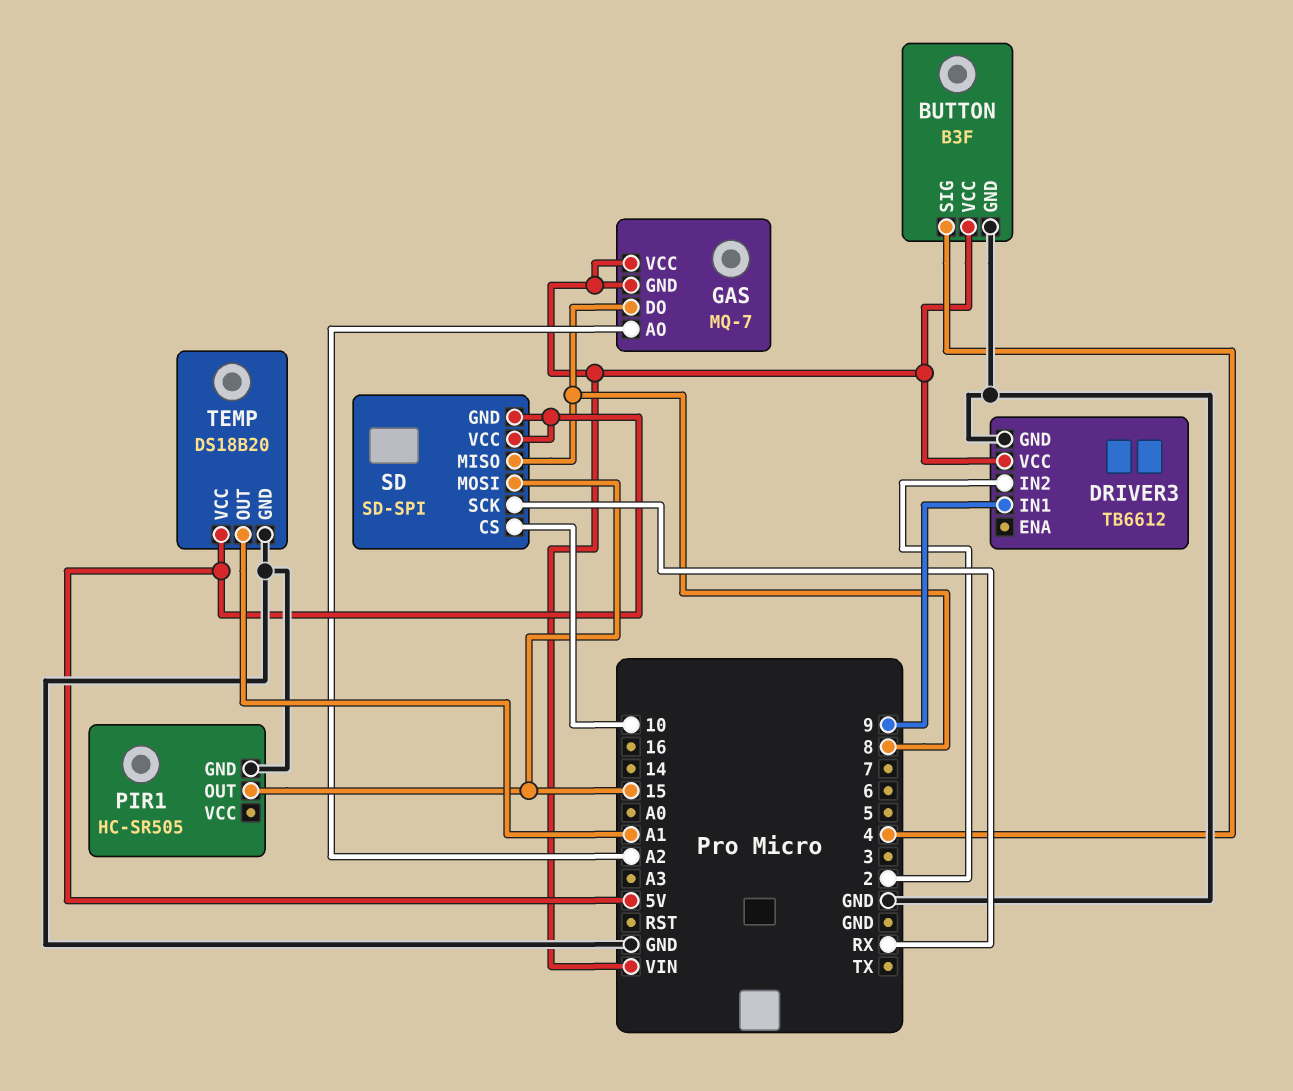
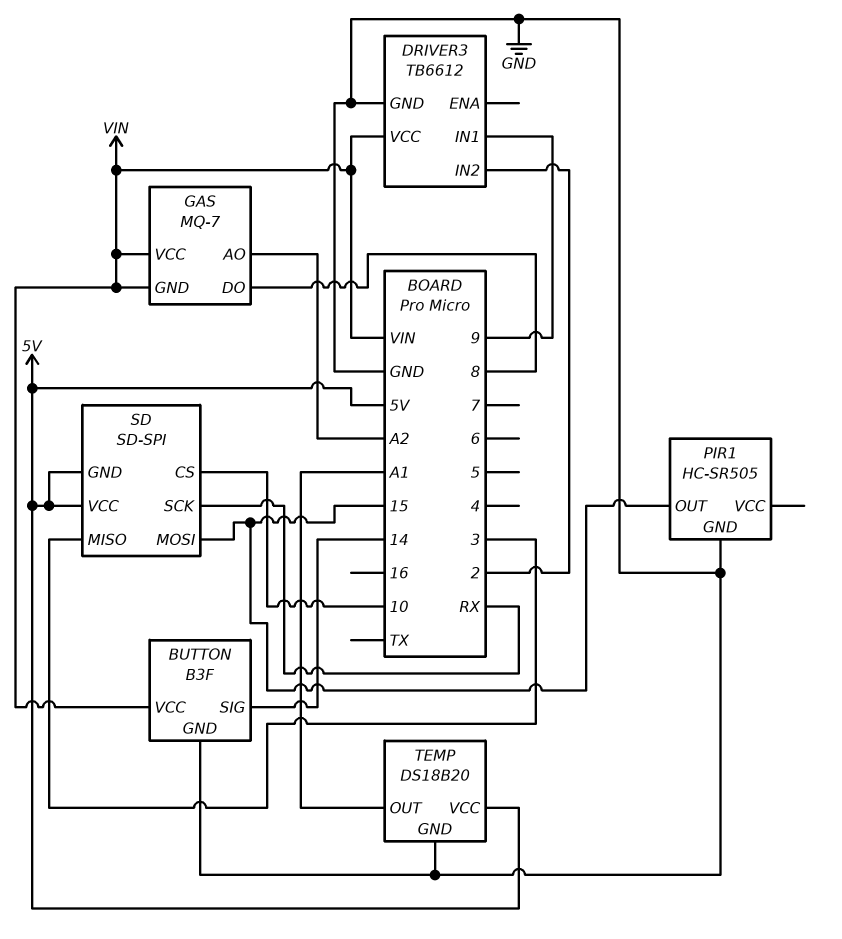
BUTTON pin SIG: 4 -> 14
SD pin MISO: 8 -> 3

